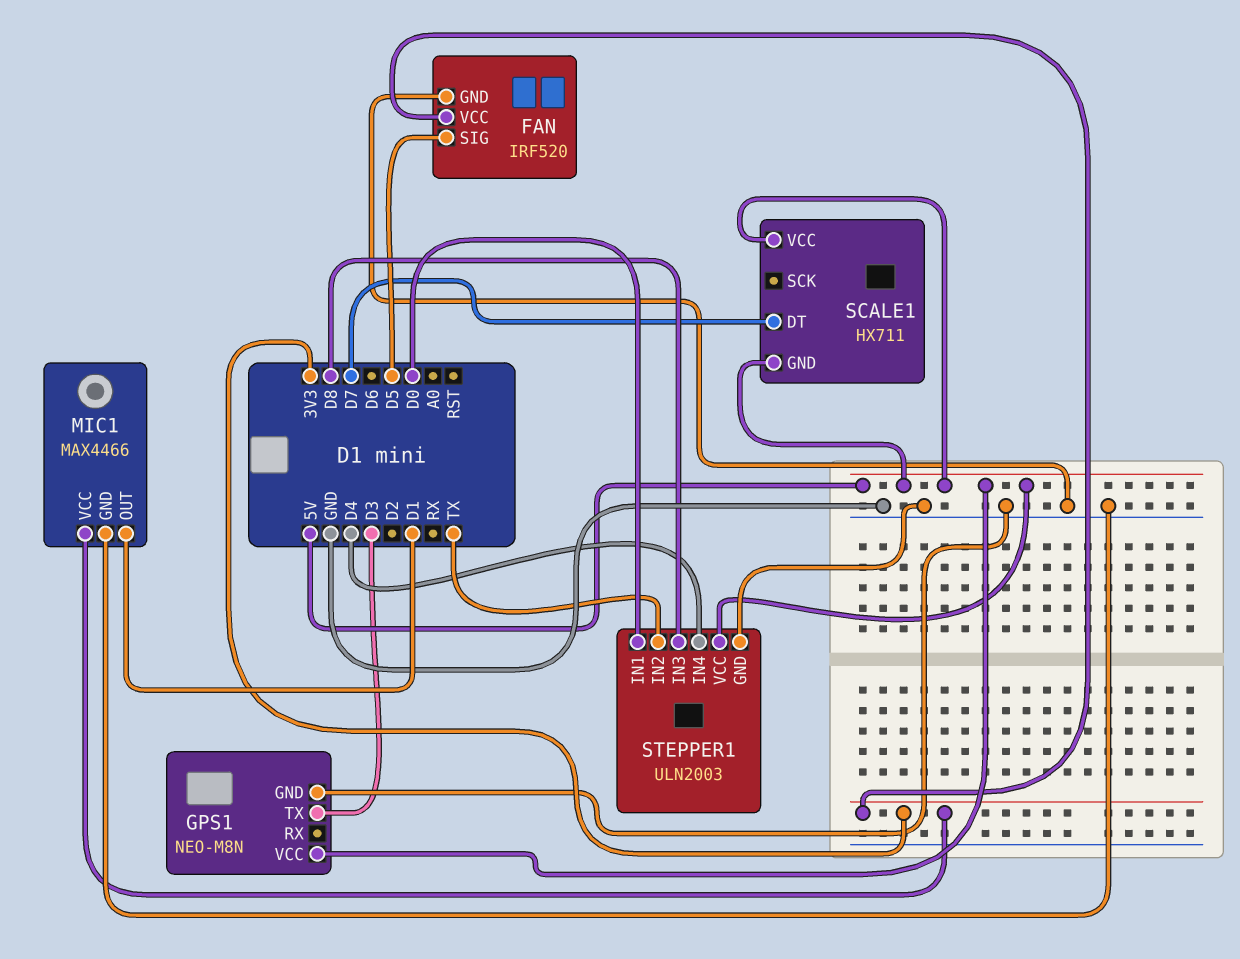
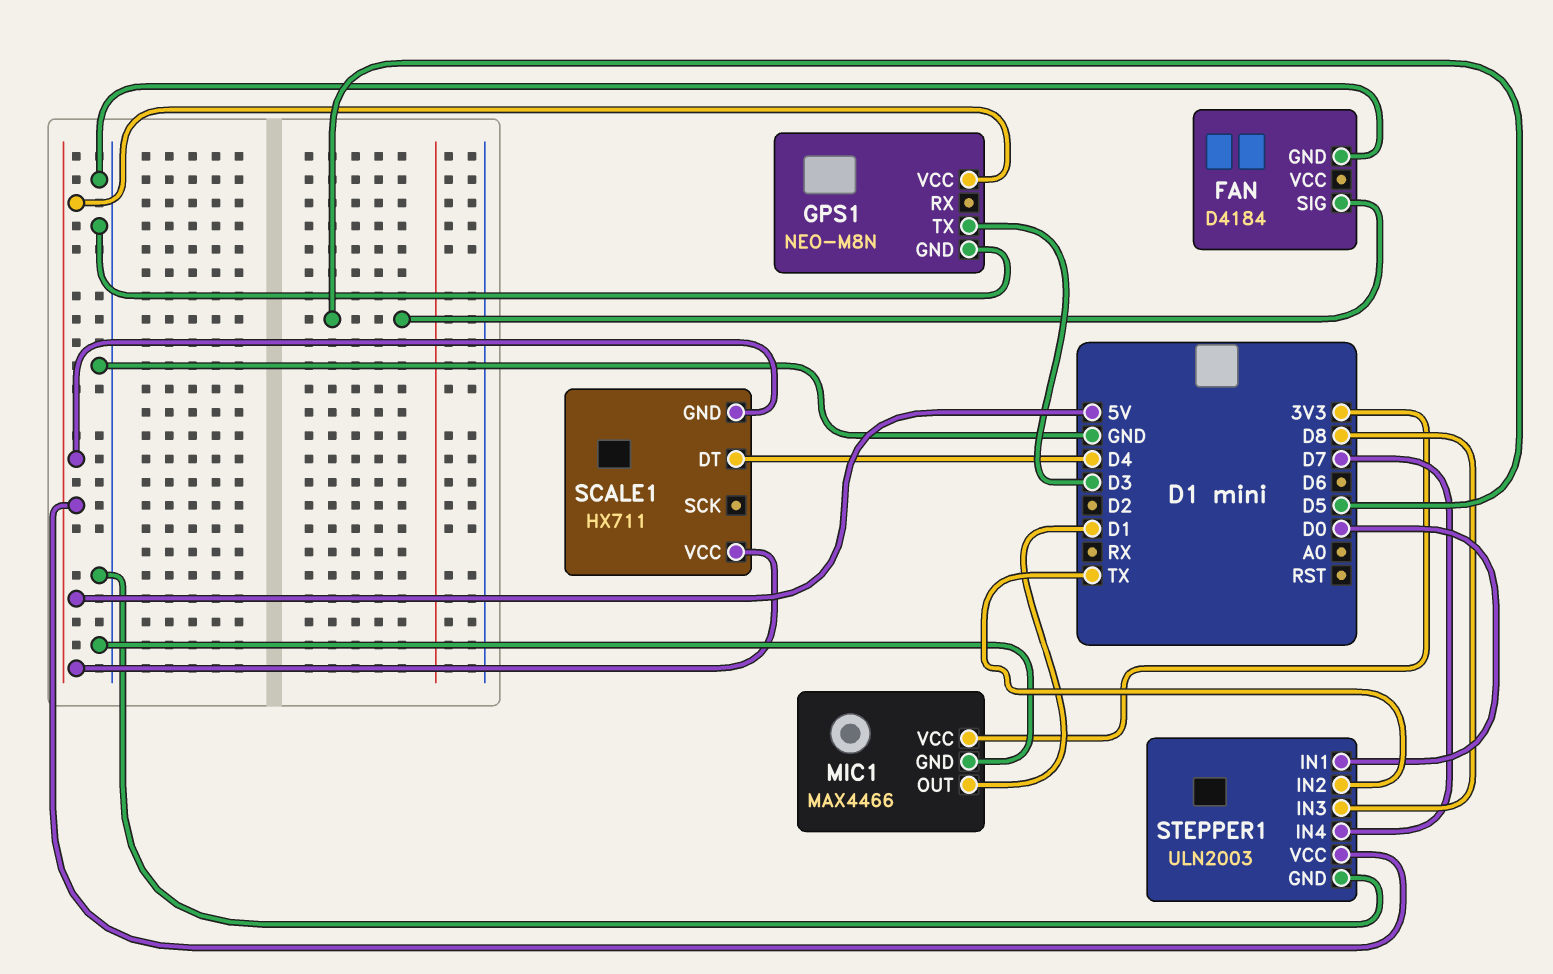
FAN: IRF520 -> D4184
FAN pin VCC: 3V3 -> none
SCALE1 pin DT: D7 -> D4
STEPPER1 pin IN4: D4 -> D7

